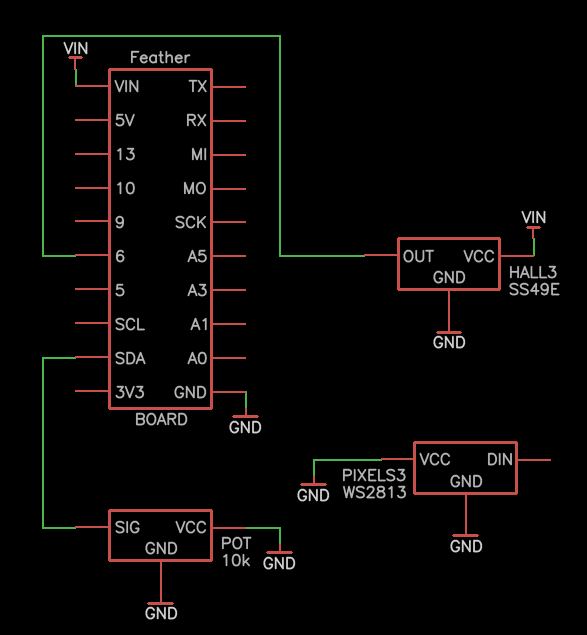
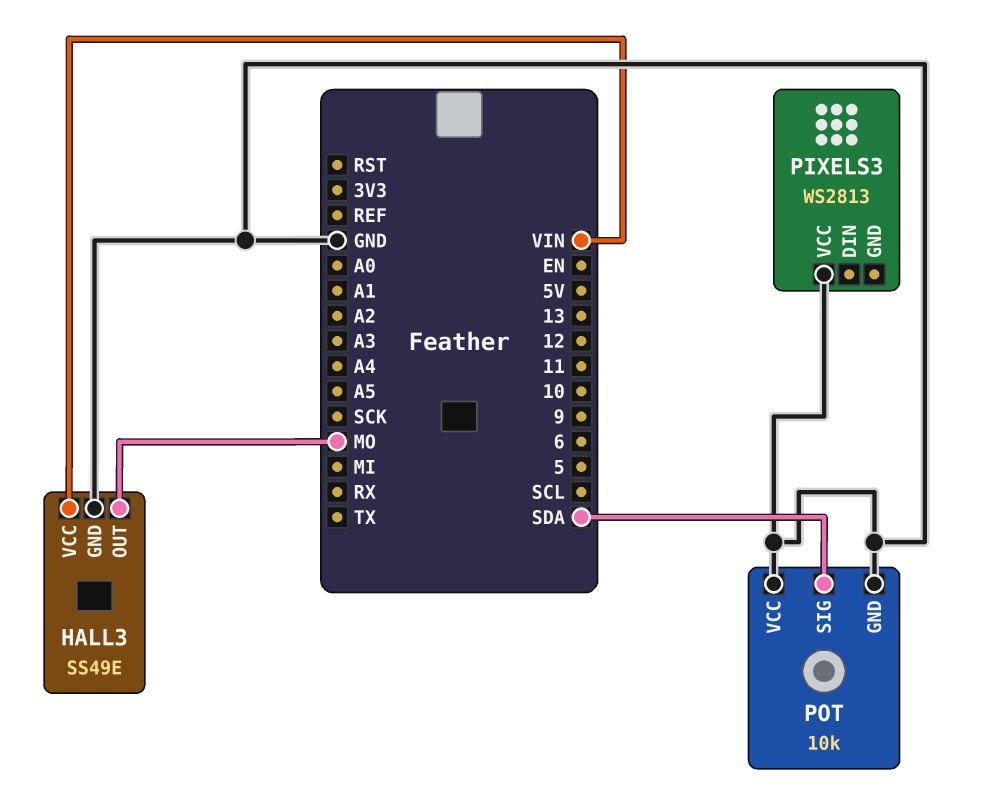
HALL3 pin OUT: 6 -> MO
PIXELS3 pin GND: GND -> none

